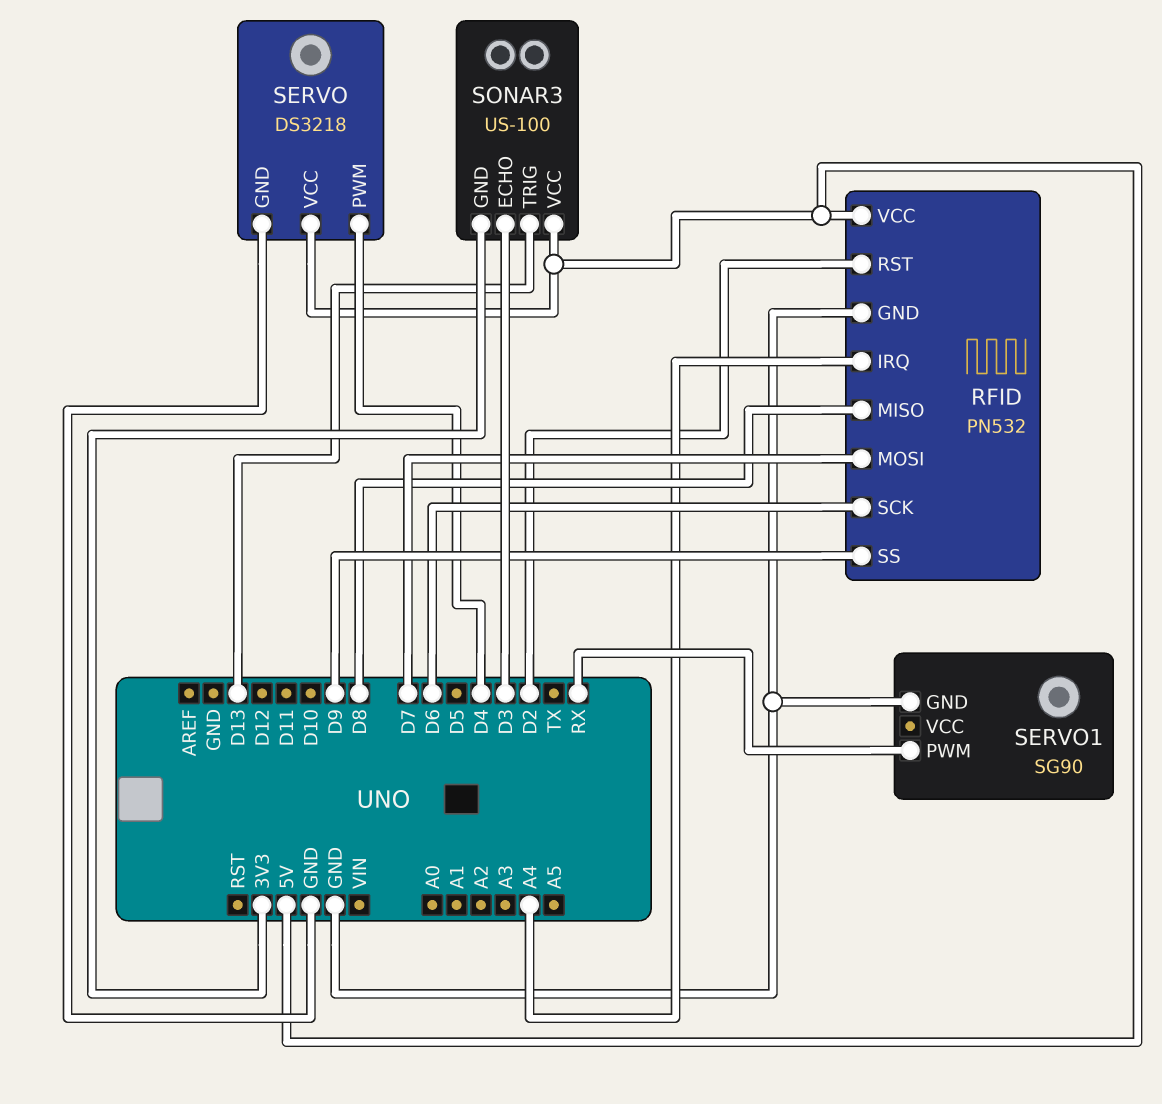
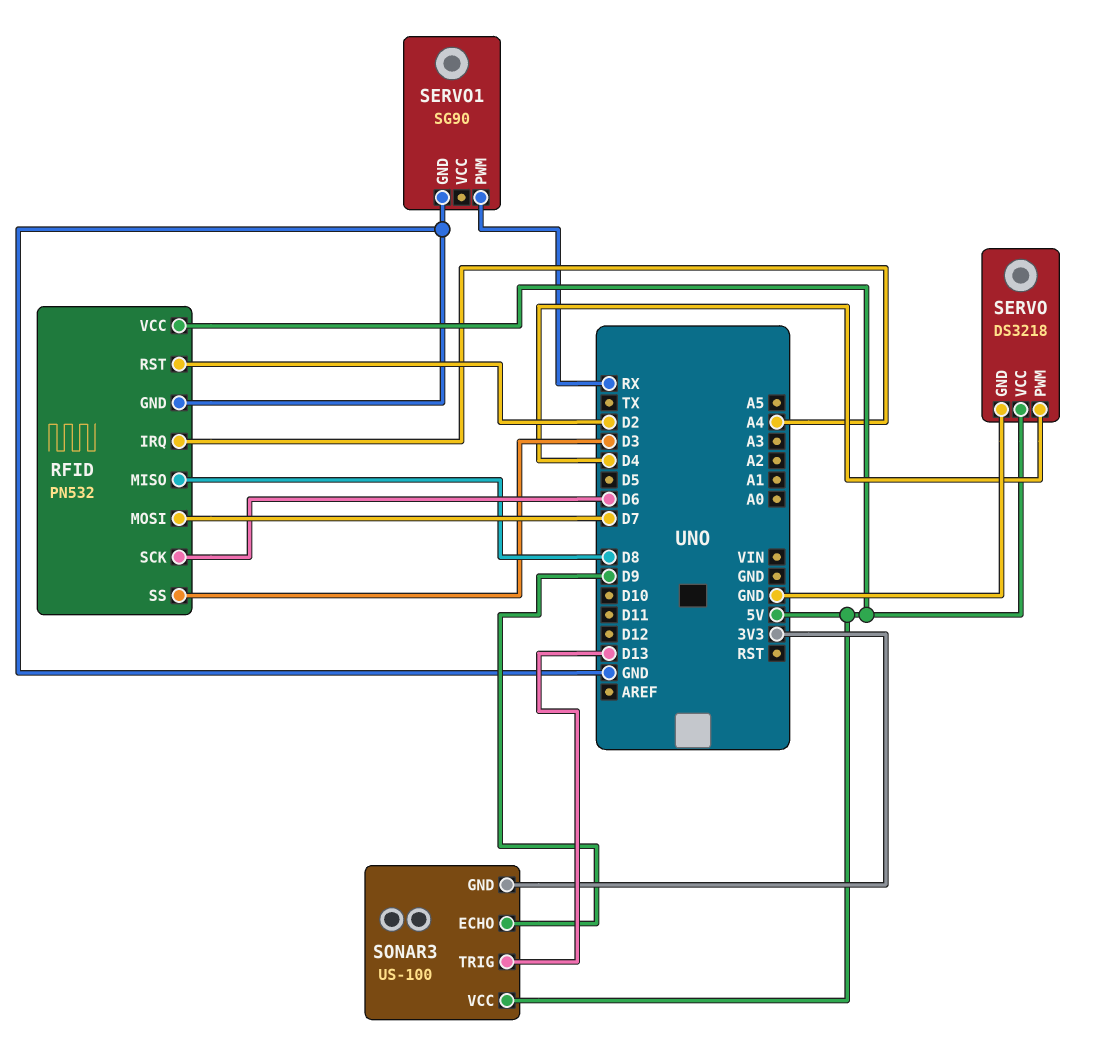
RFID pin SS: D9 -> D3
SONAR3 pin ECHO: D3 -> D9

